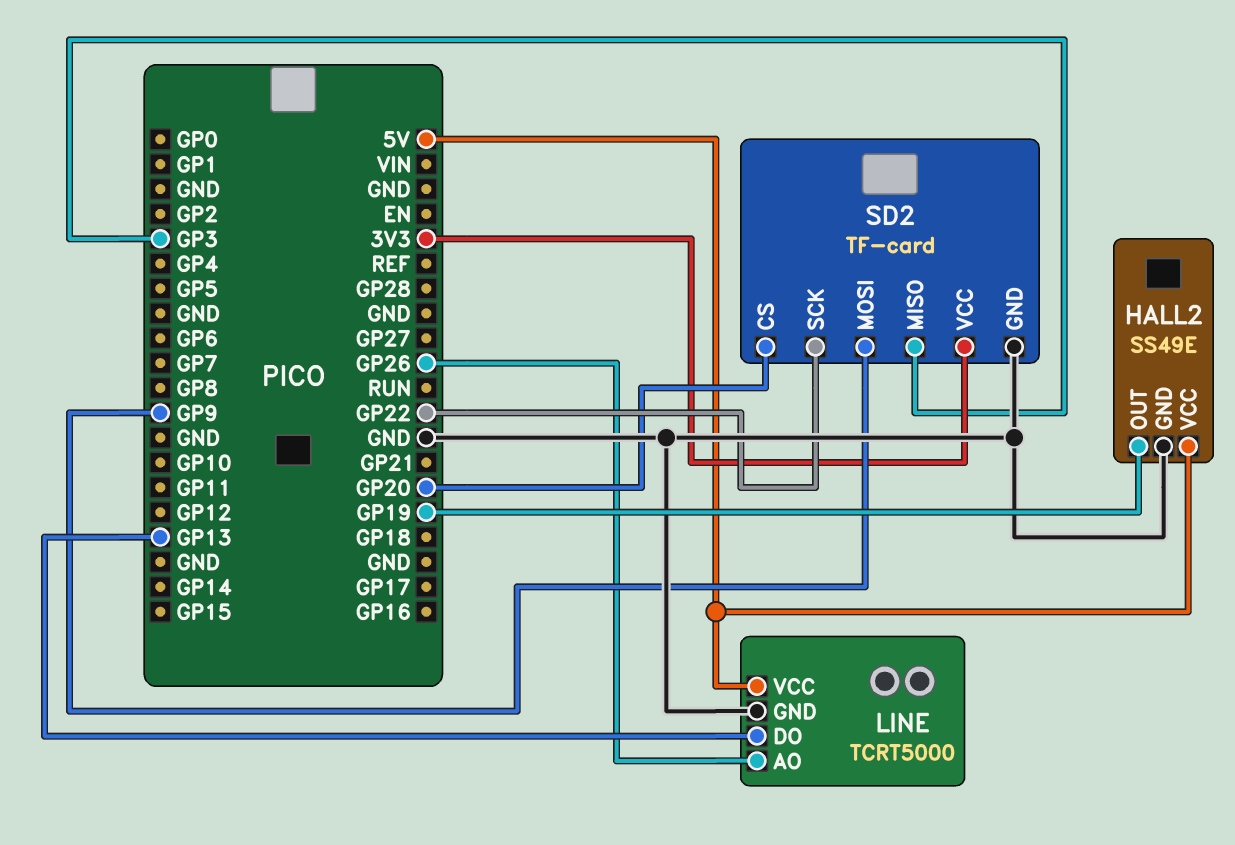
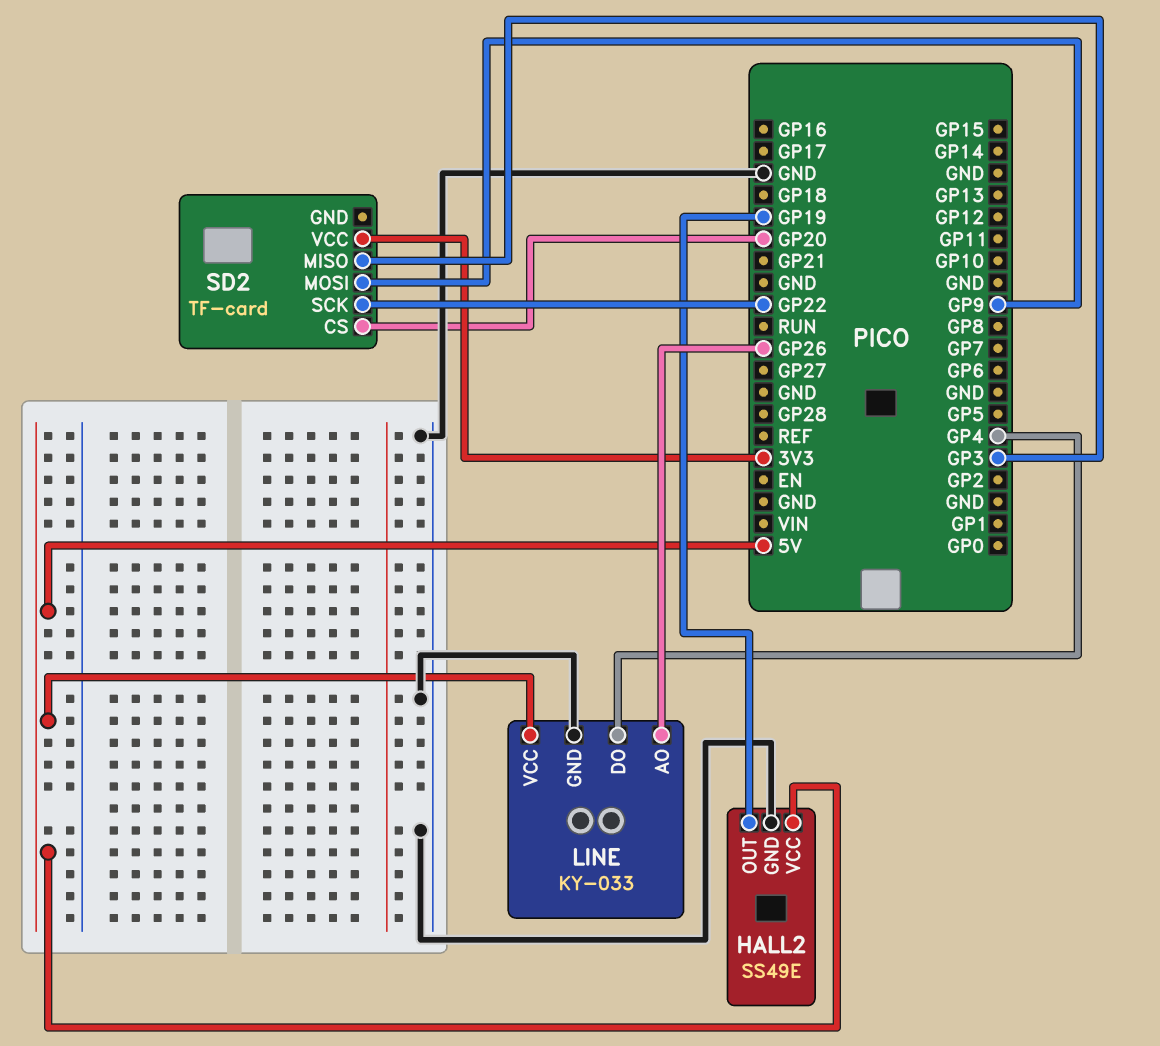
LINE: TCRT5000 -> KY-033
LINE pin DO: GP13 -> GP4
SD2 pin GND: GND -> none

